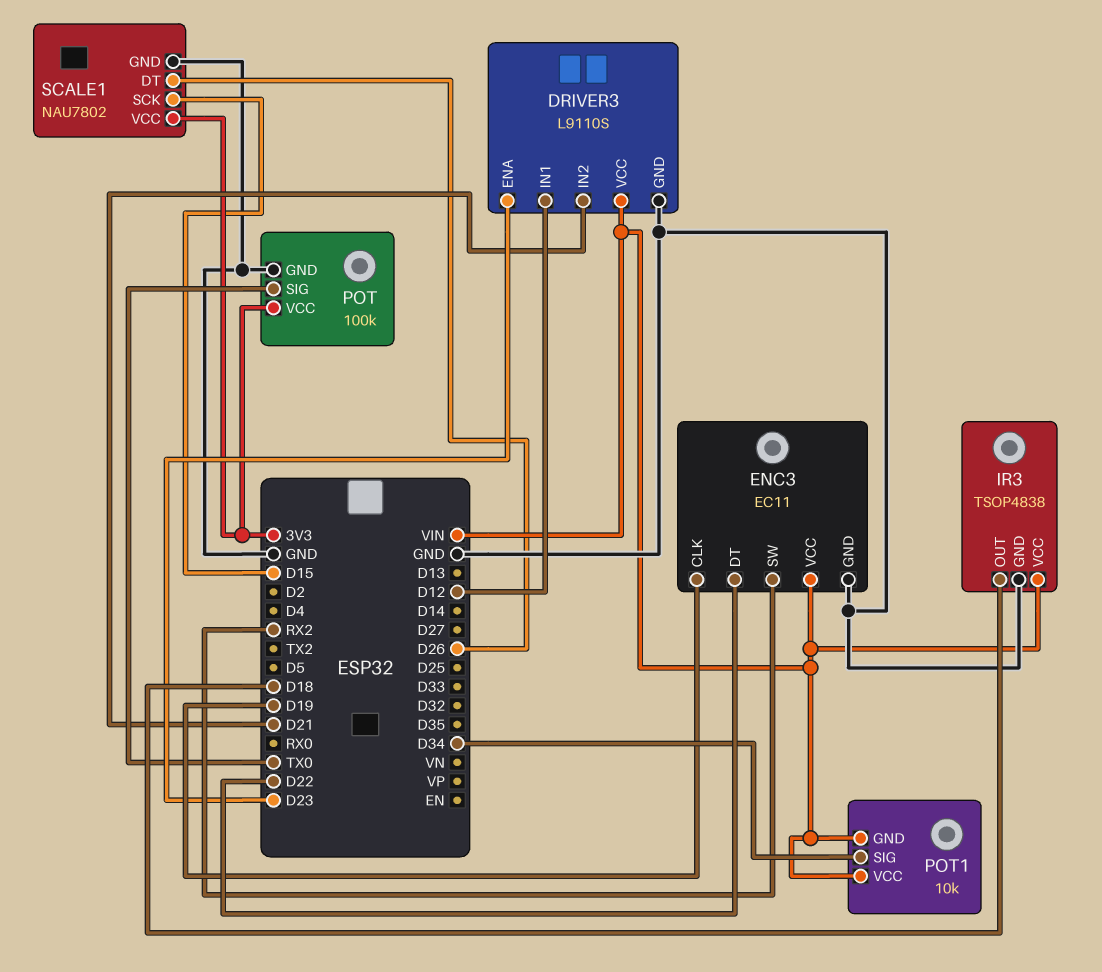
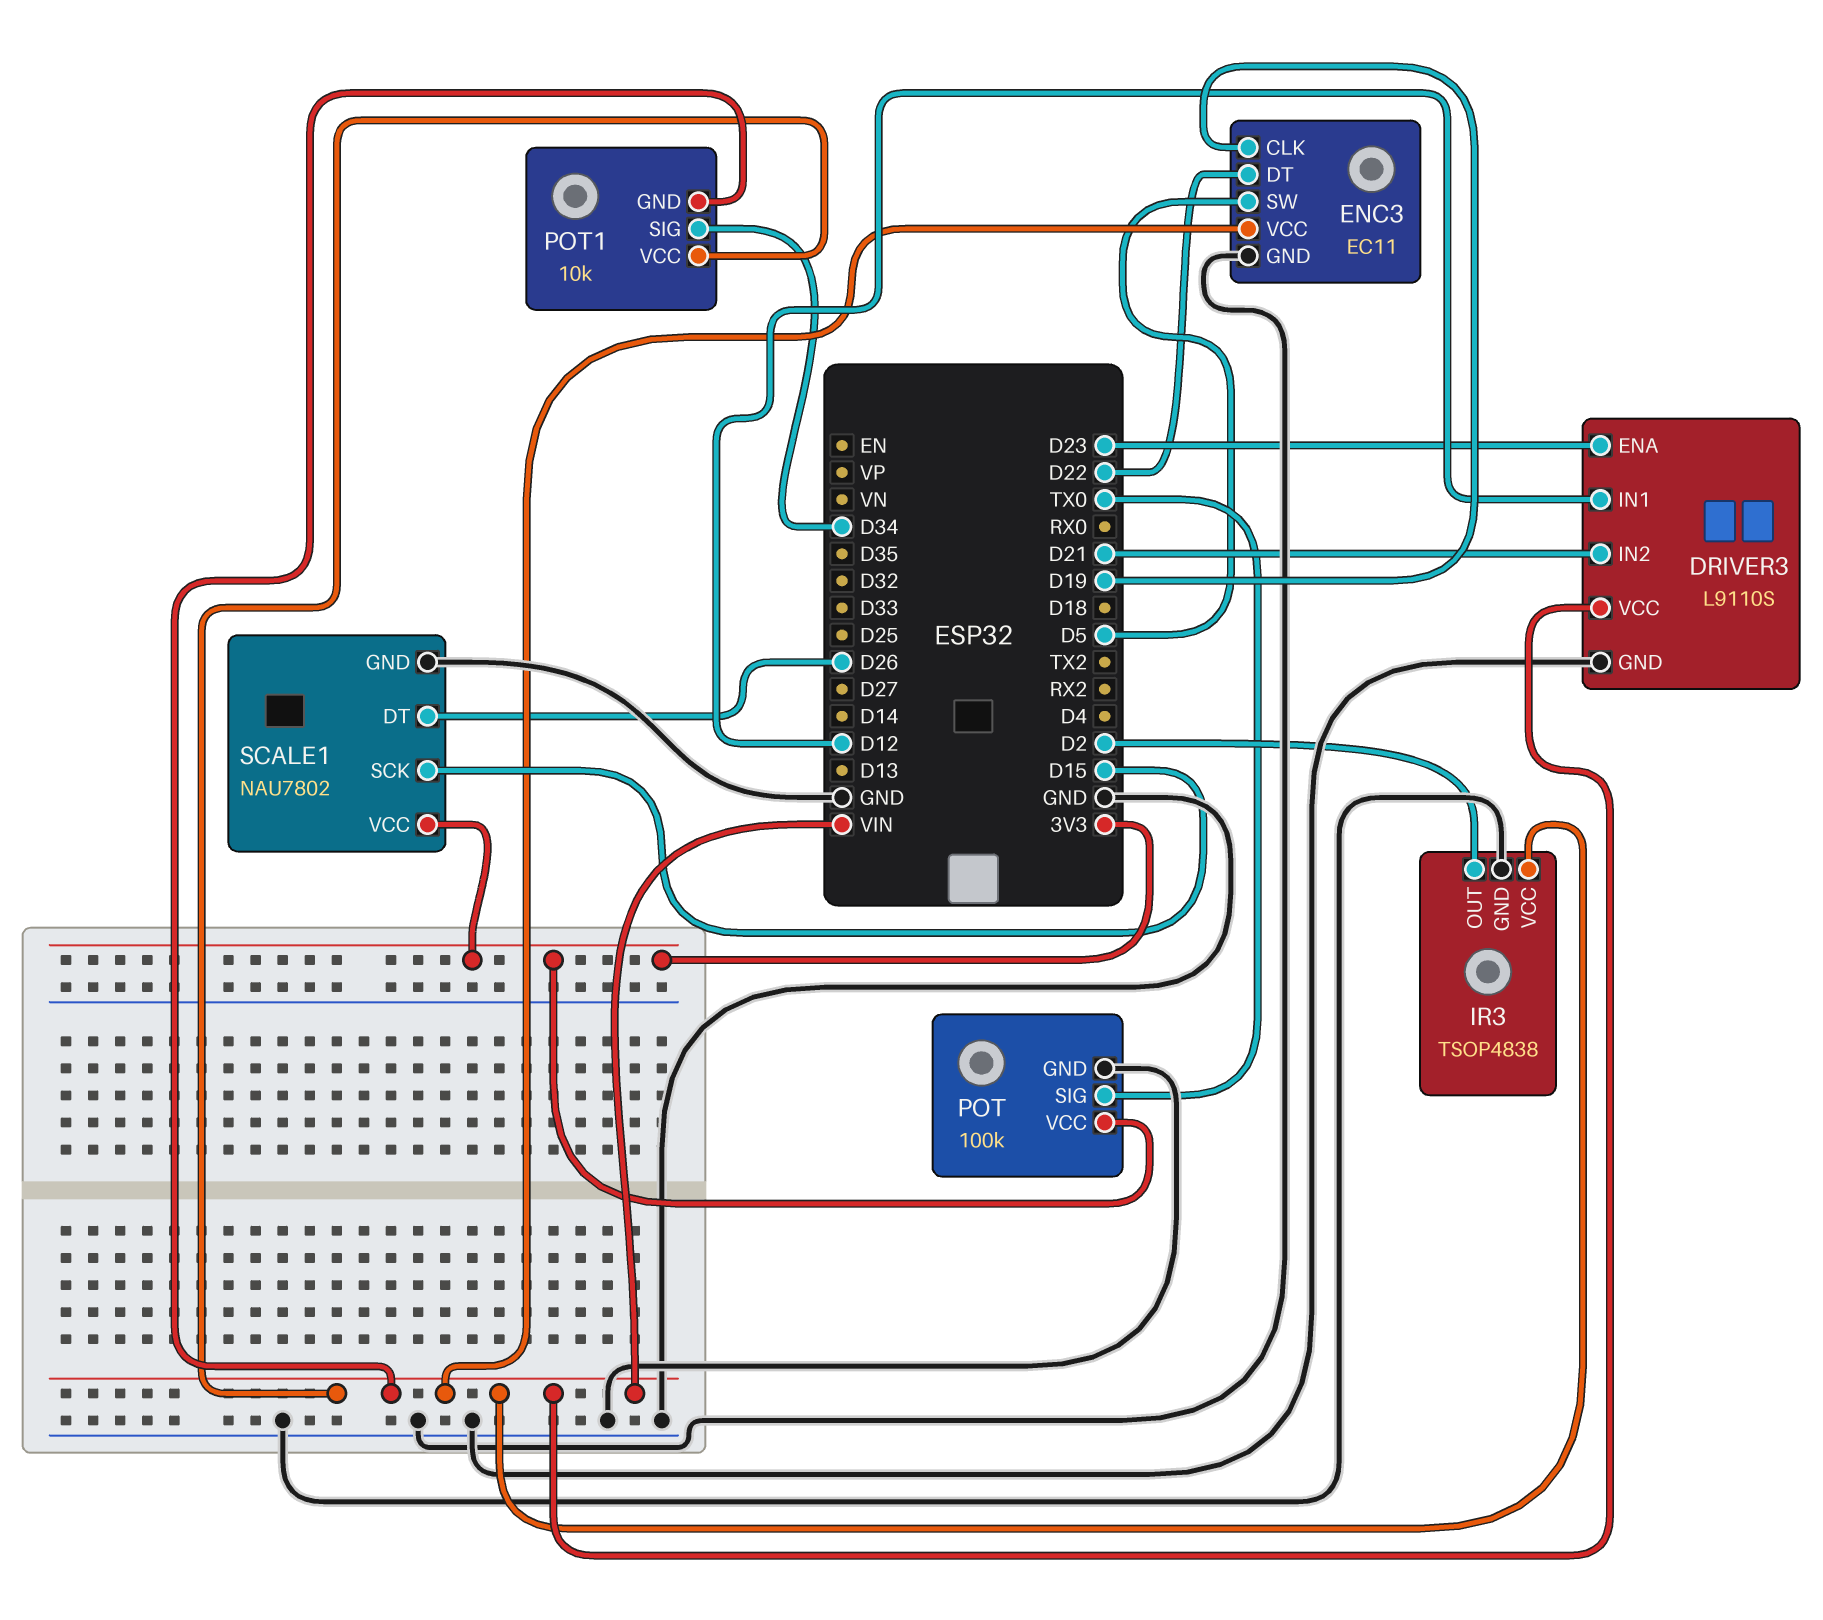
ENC3 pin SW: RX2 -> D5
IR3 pin OUT: D18 -> D2

